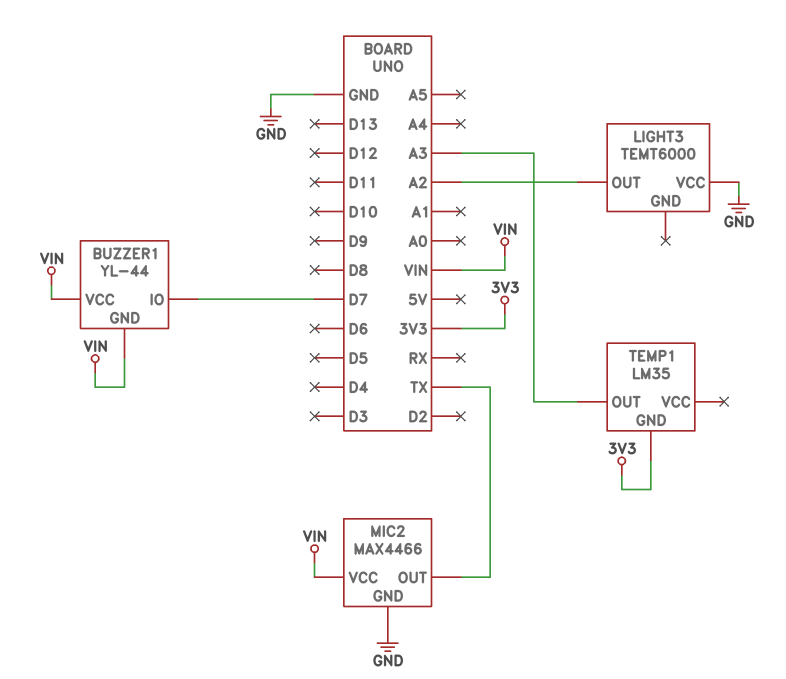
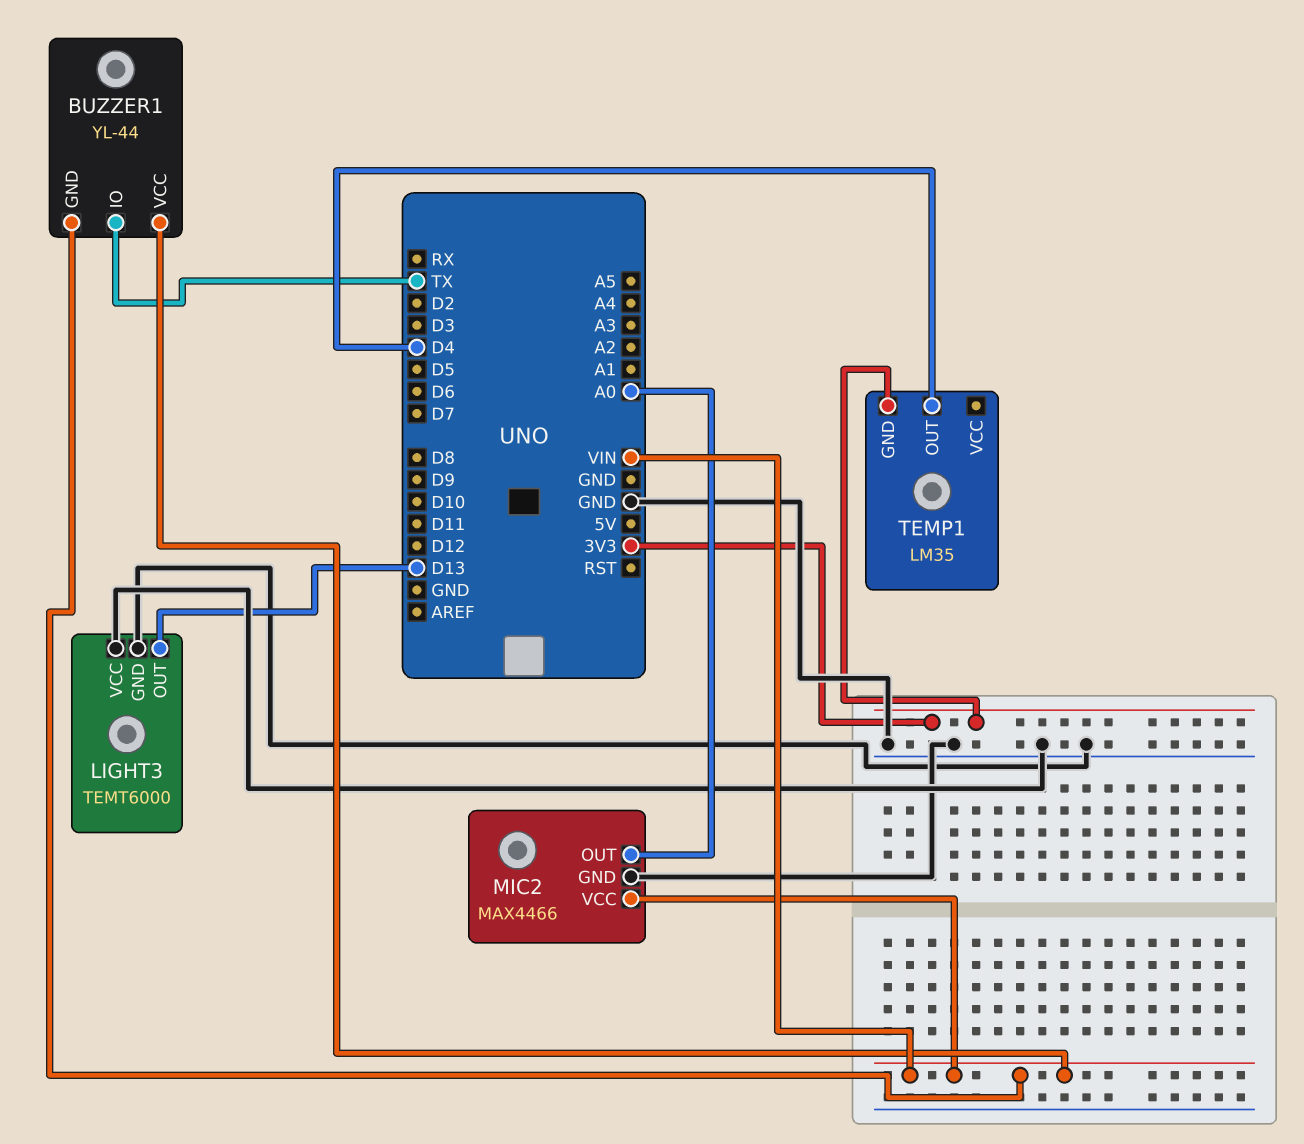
BUZZER1 pin IO: D7 -> TX
LIGHT3 pin GND: none -> GND
LIGHT3 pin OUT: A2 -> D13
MIC2 pin OUT: TX -> A0
TEMP1 pin OUT: A3 -> D4

